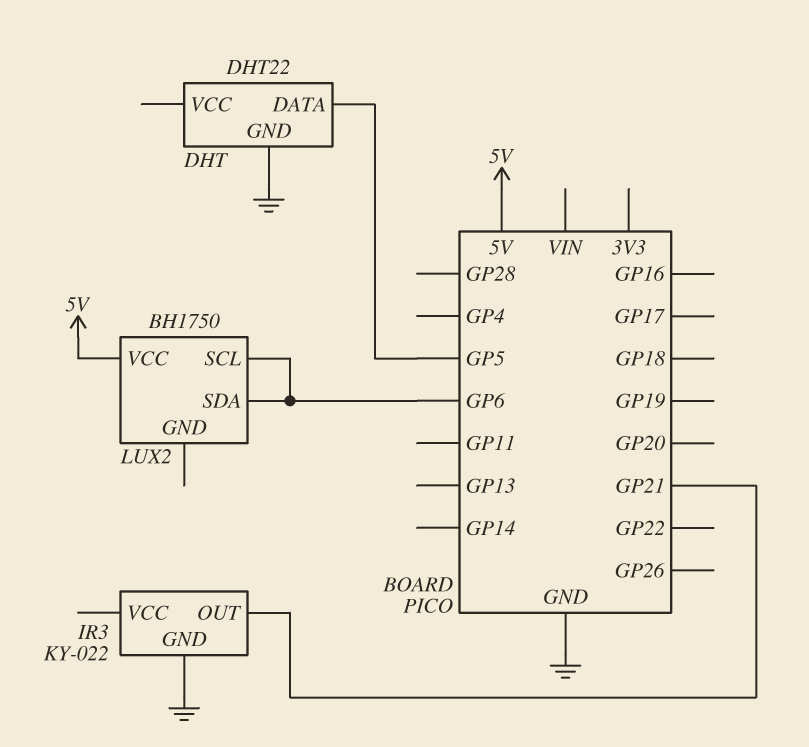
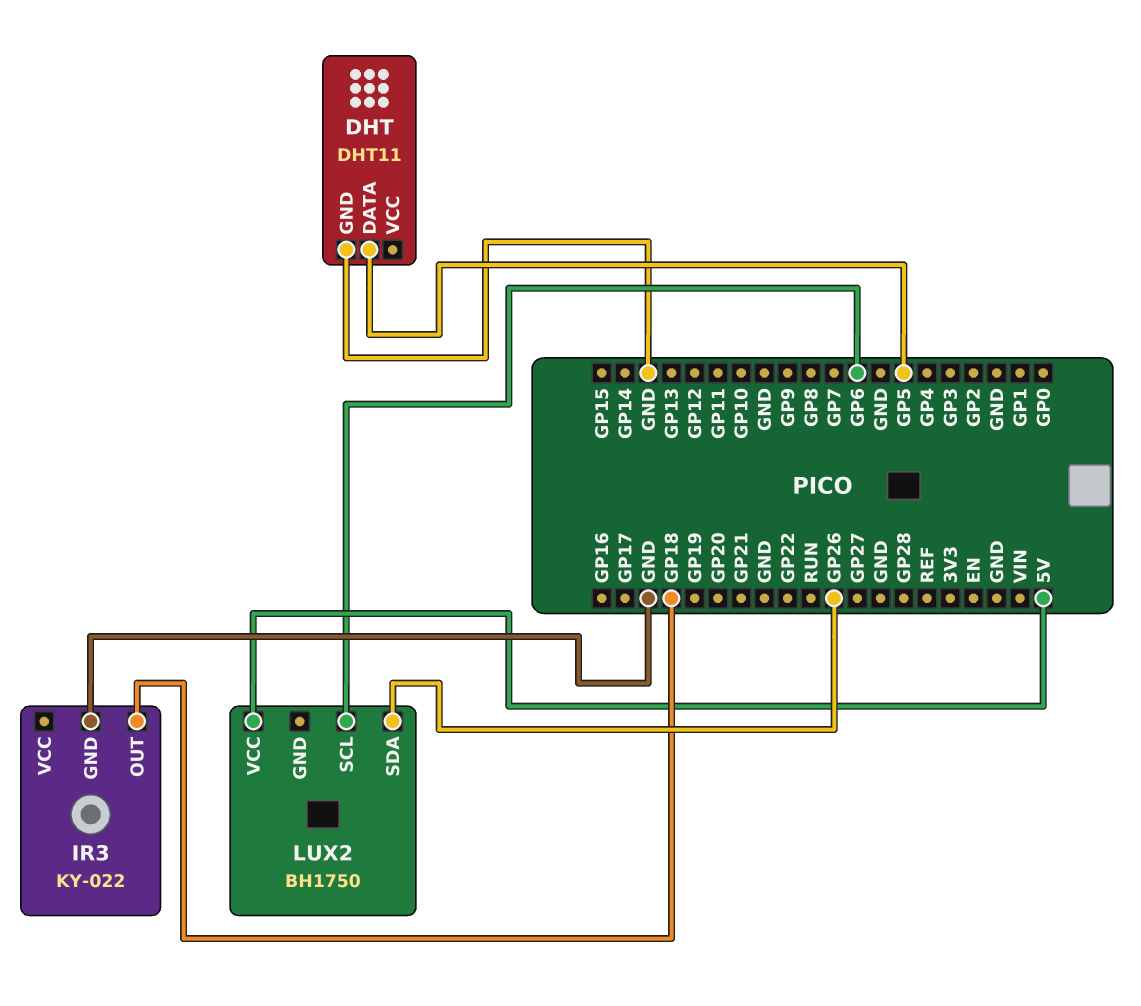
DHT: DHT22 -> DHT11
IR3 pin OUT: GP21 -> GP18
LUX2 pin SDA: GP6 -> GP26

